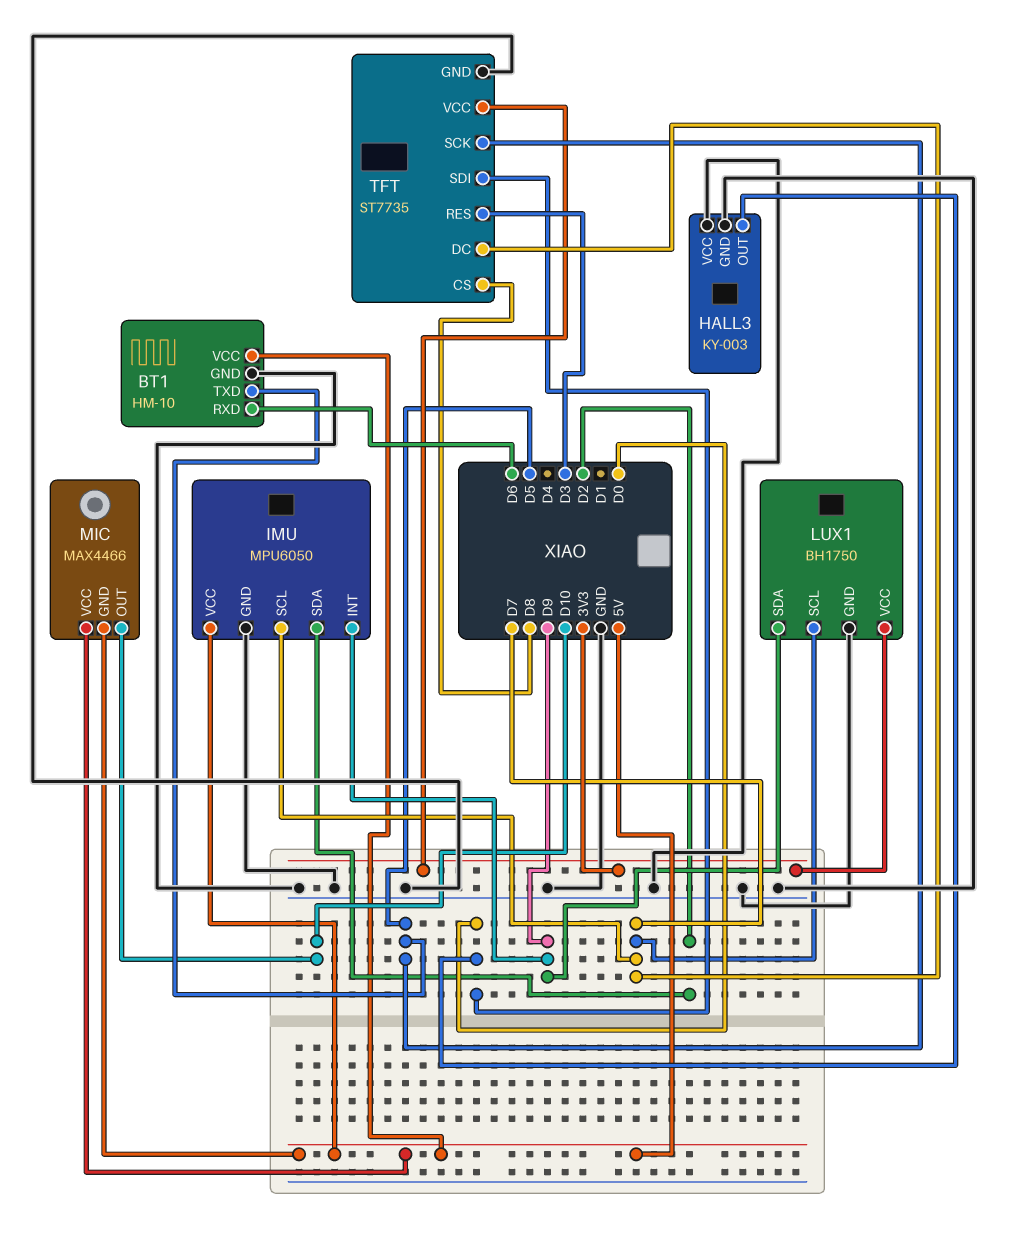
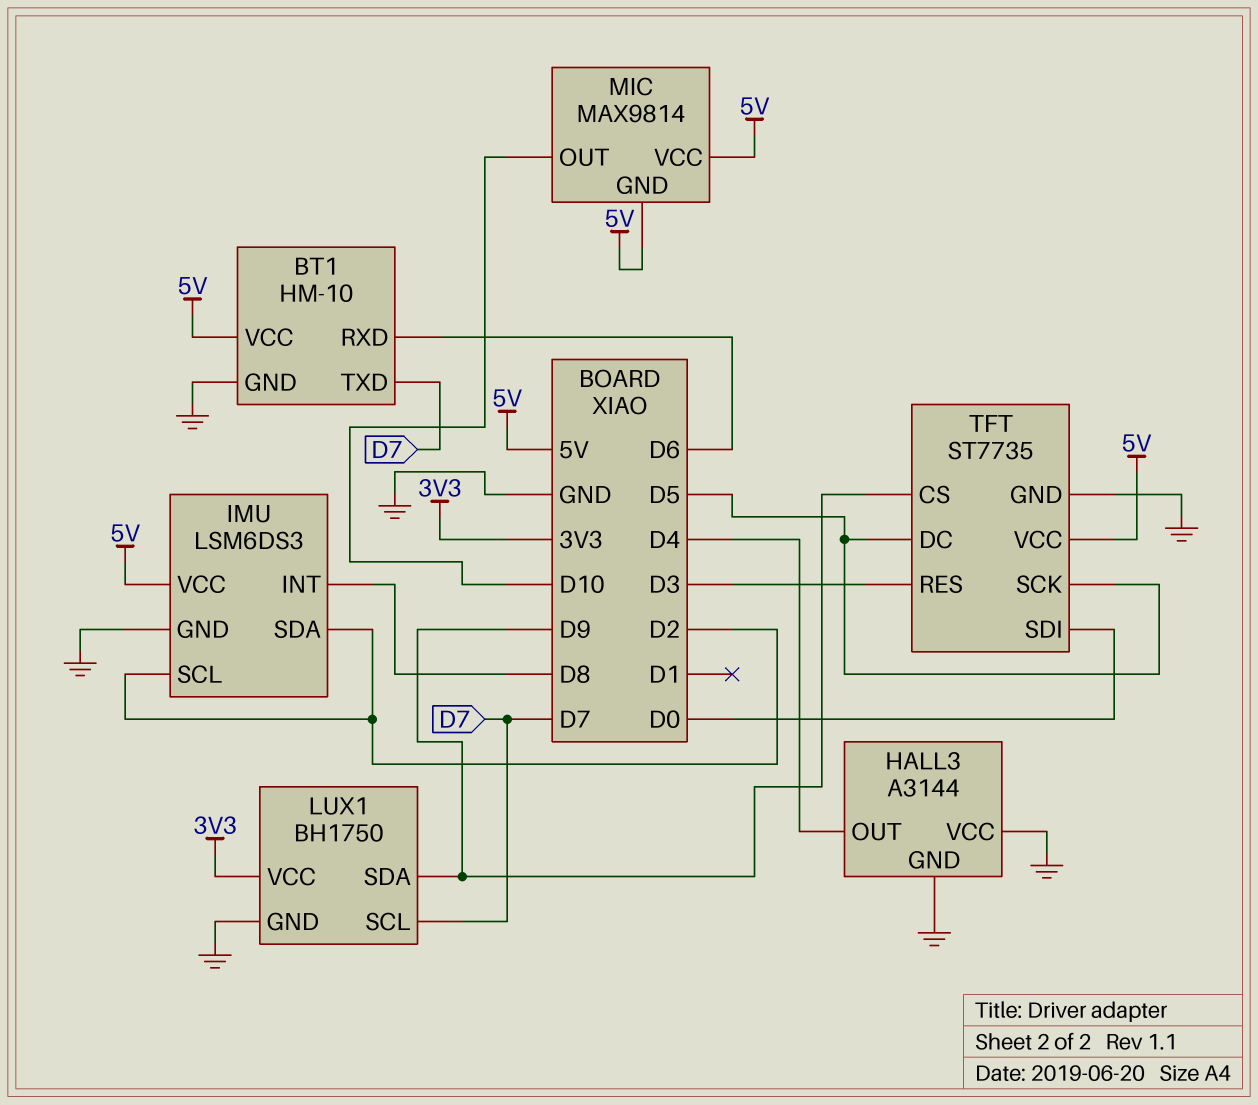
BT1 pin TXD: D5 -> D7
HALL3: KY-003 -> A3144
HALL3 pin OUT: D0 -> D4
IMU: MPU6050 -> LSM6DS3
IMU pin INT: D9 -> D8
IMU pin SCL: D7 -> D2
MIC: MAX4466 -> MAX9814
TFT pin CS: D8 -> D9
TFT pin DC: D7 -> D5
TFT pin VCC: 3V3 -> 5V

